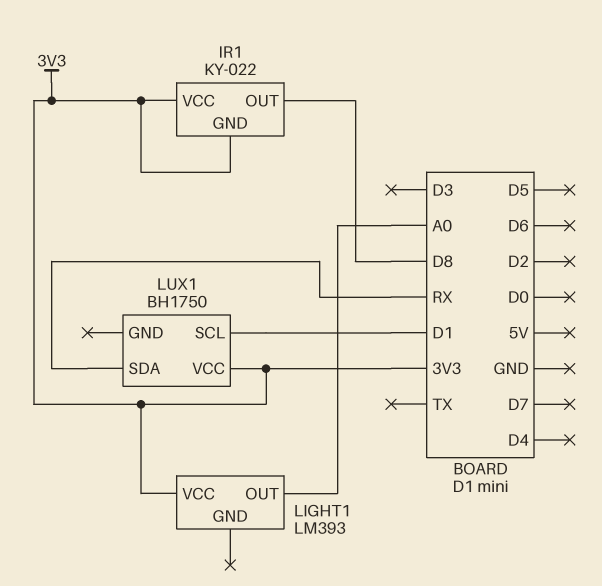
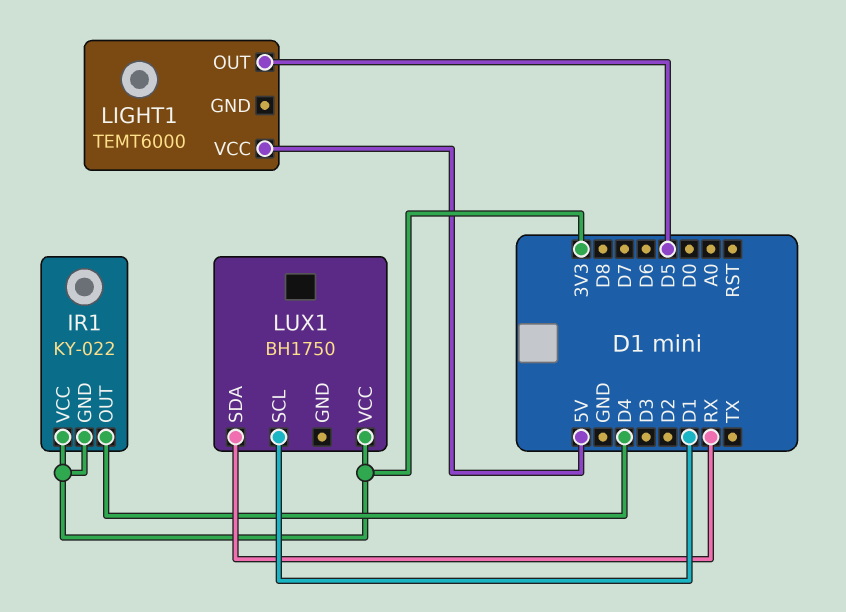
IR1 pin OUT: D8 -> D4
LIGHT1: LM393 -> TEMT6000
LIGHT1 pin OUT: A0 -> D5
LIGHT1 pin VCC: 3V3 -> 5V

